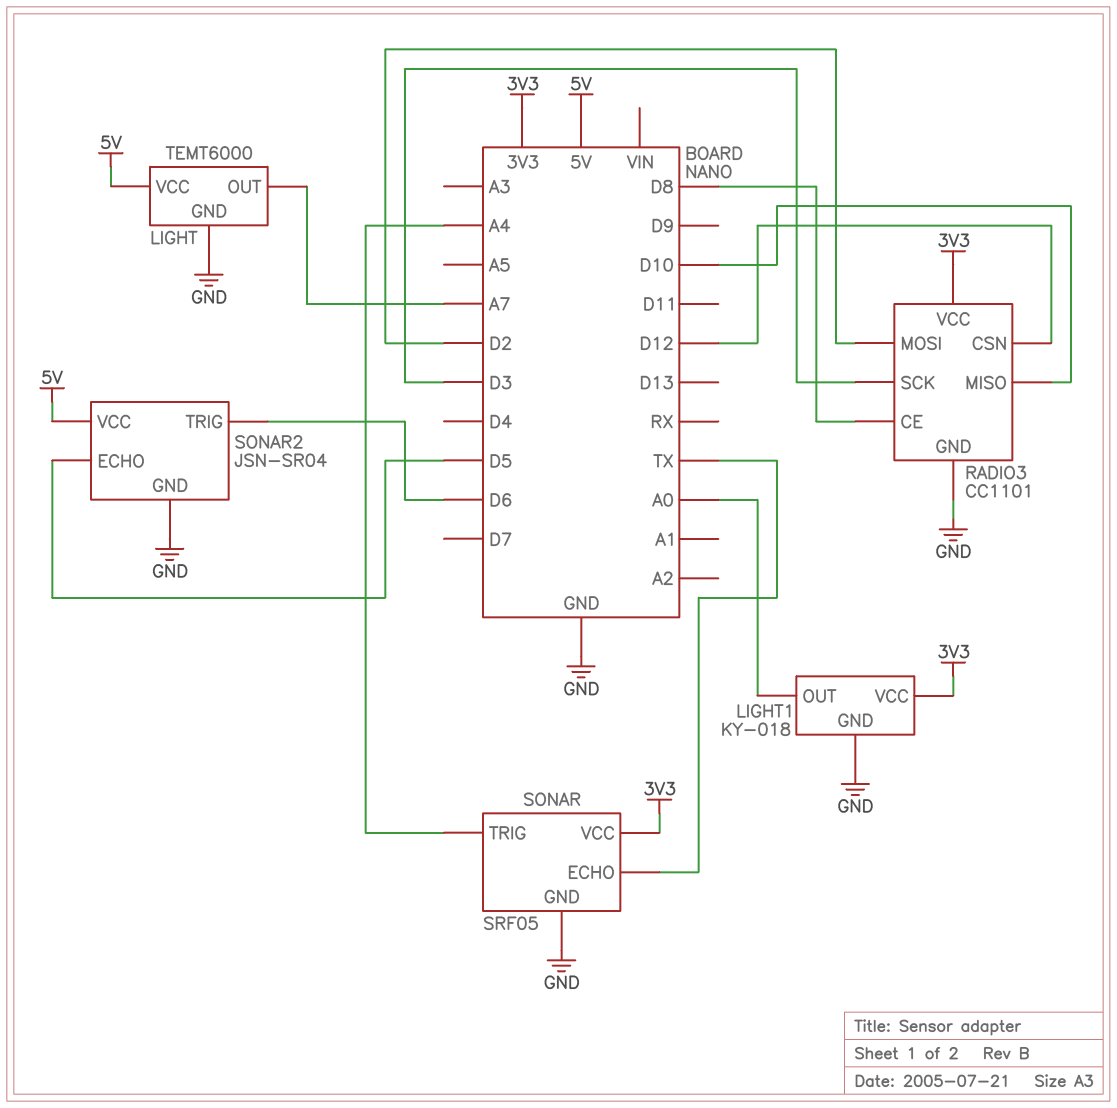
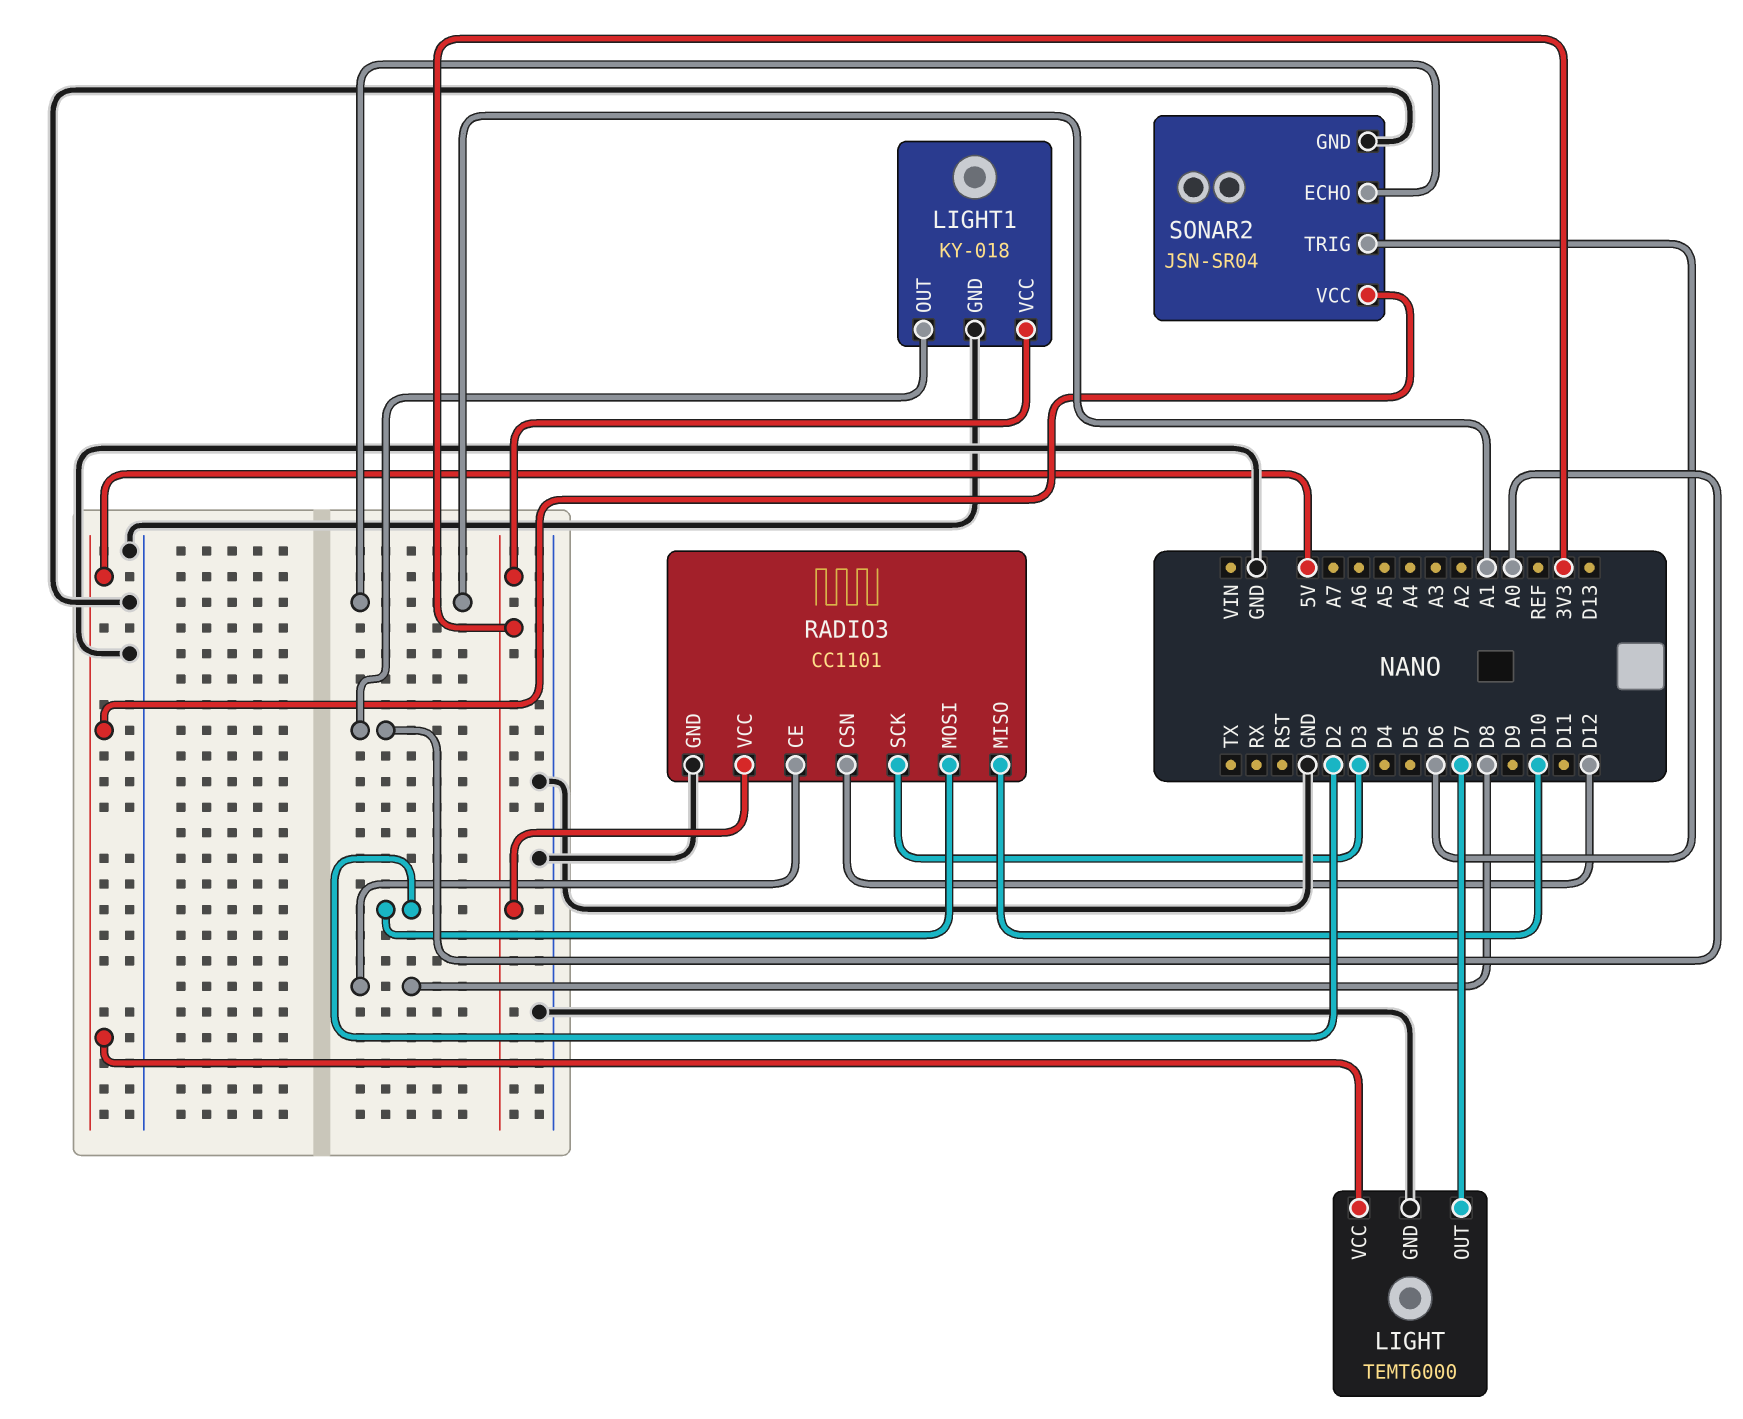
LIGHT pin OUT: A7 -> D7
SONAR: SRF05 -> none
SONAR pin ECHO: TX -> none
SONAR pin GND: GND -> none
SONAR pin TRIG: A4 -> none
SONAR pin VCC: 3V3 -> none
SONAR2 pin ECHO: D5 -> A1

